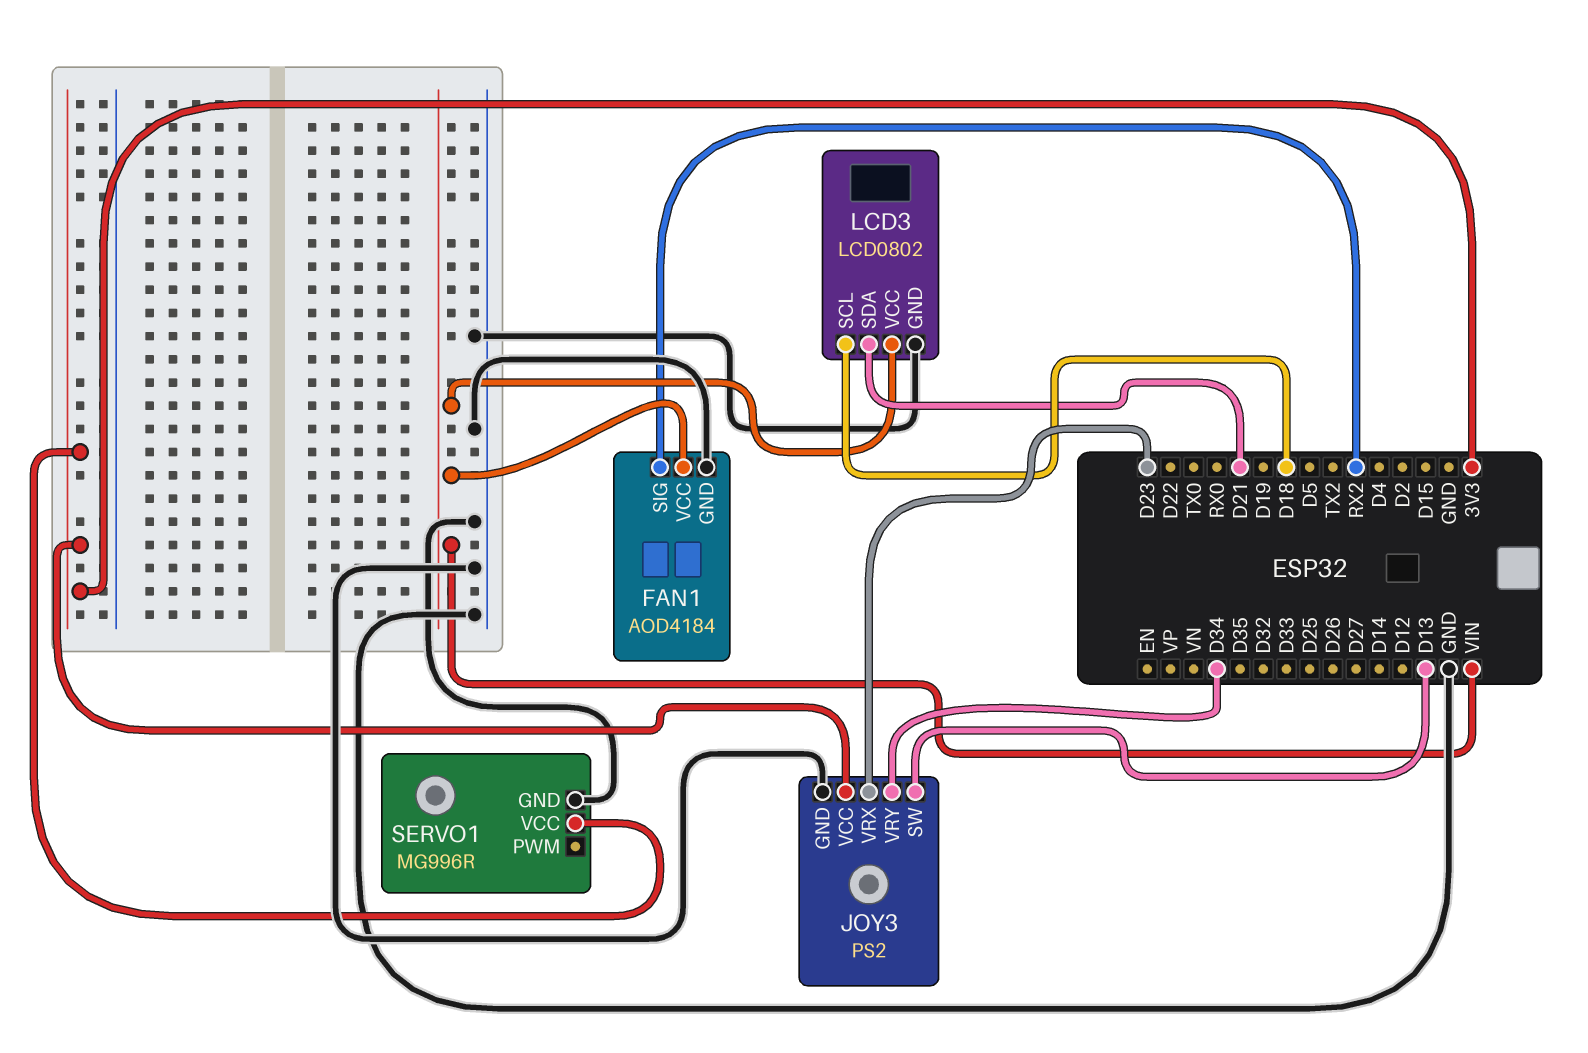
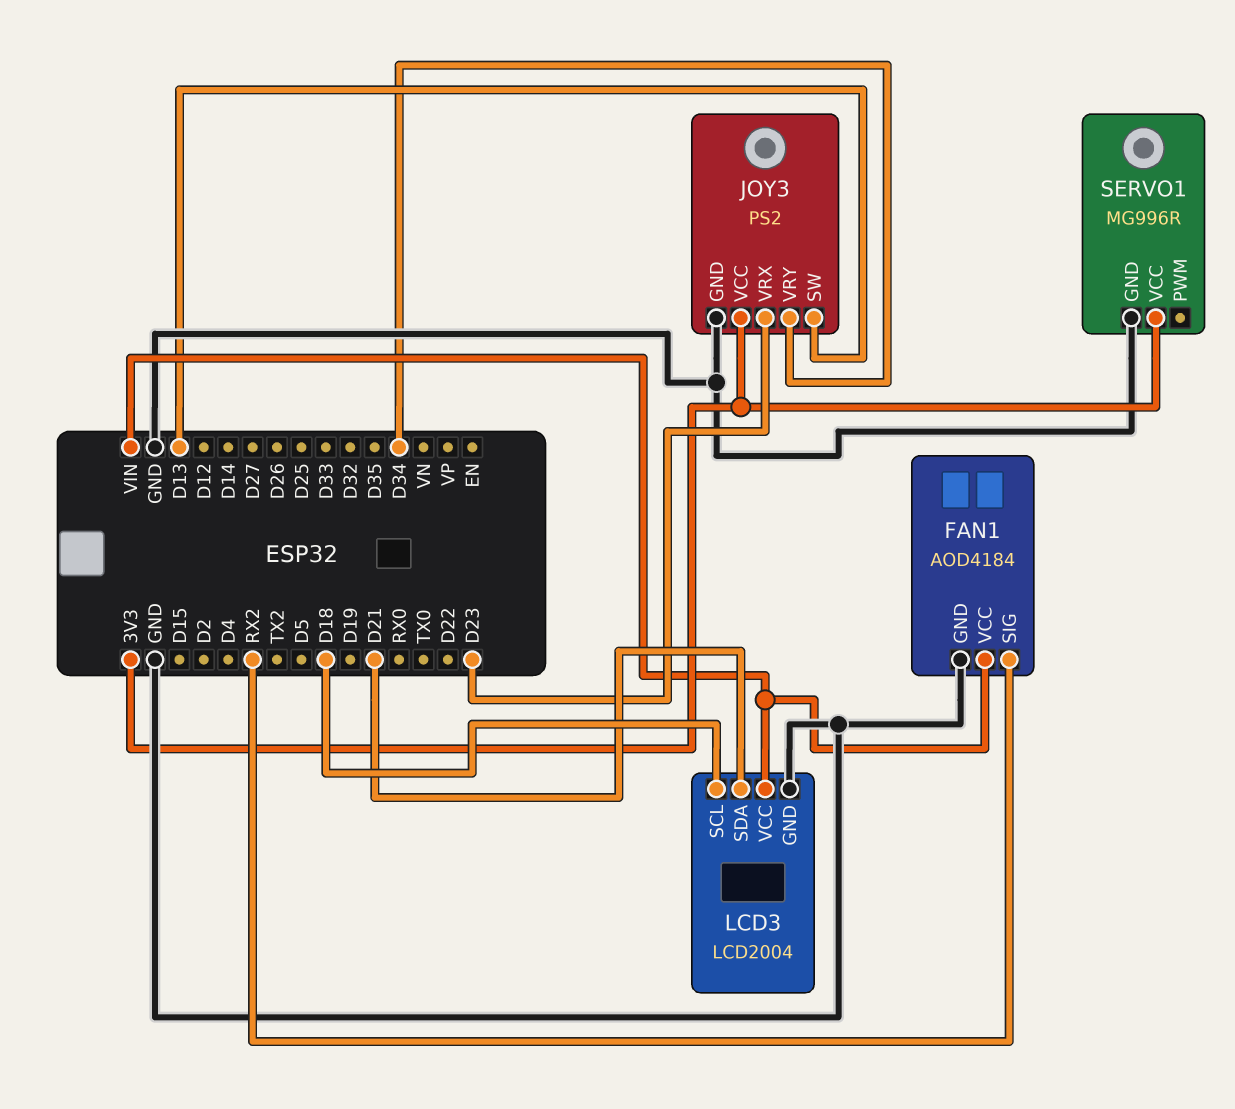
LCD3: LCD0802 -> LCD2004

